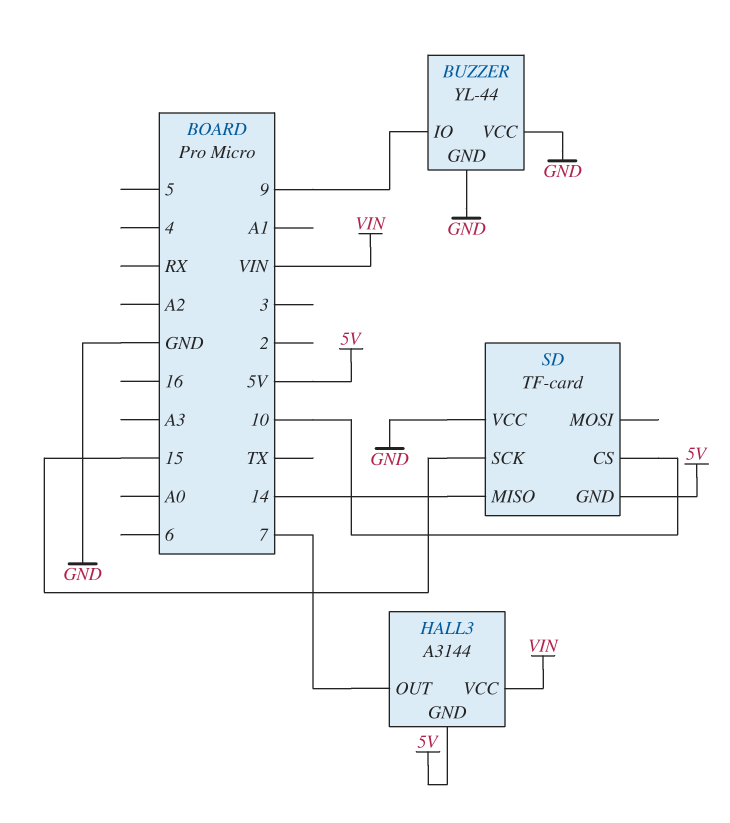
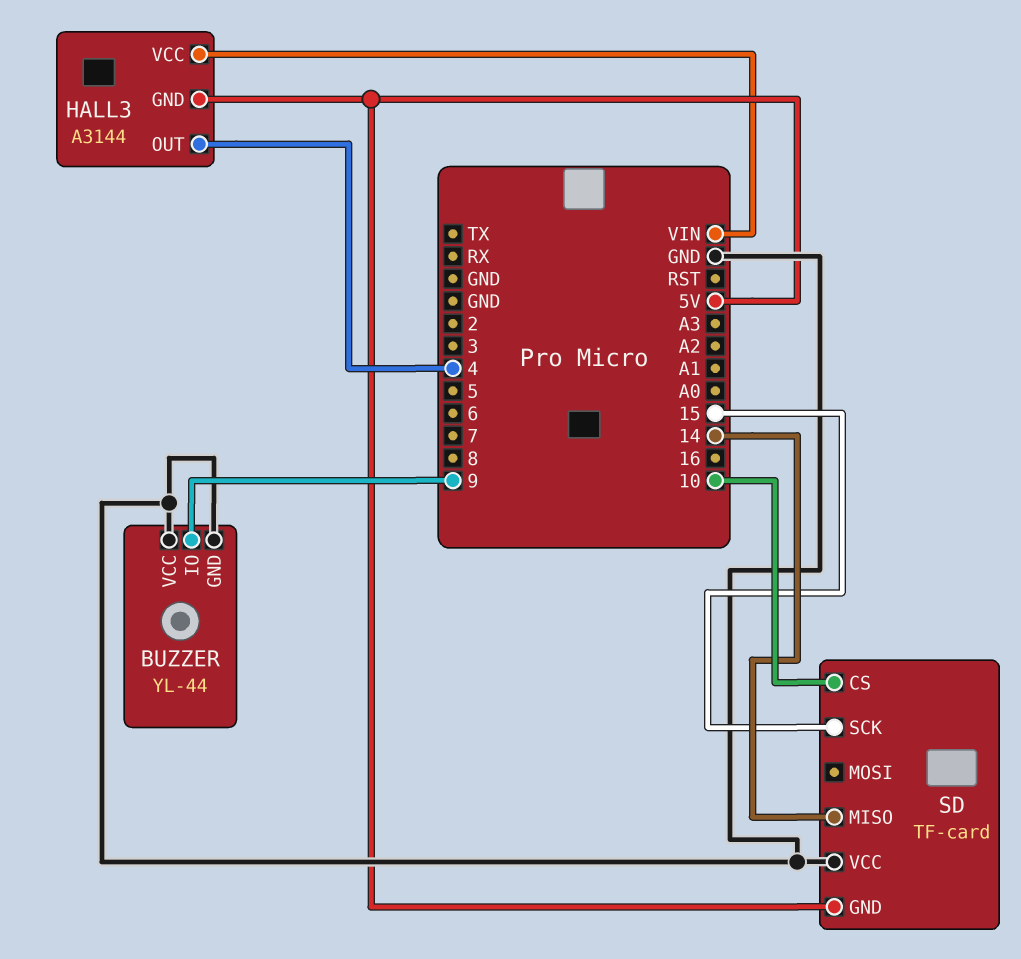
HALL3 pin OUT: 7 -> 4

